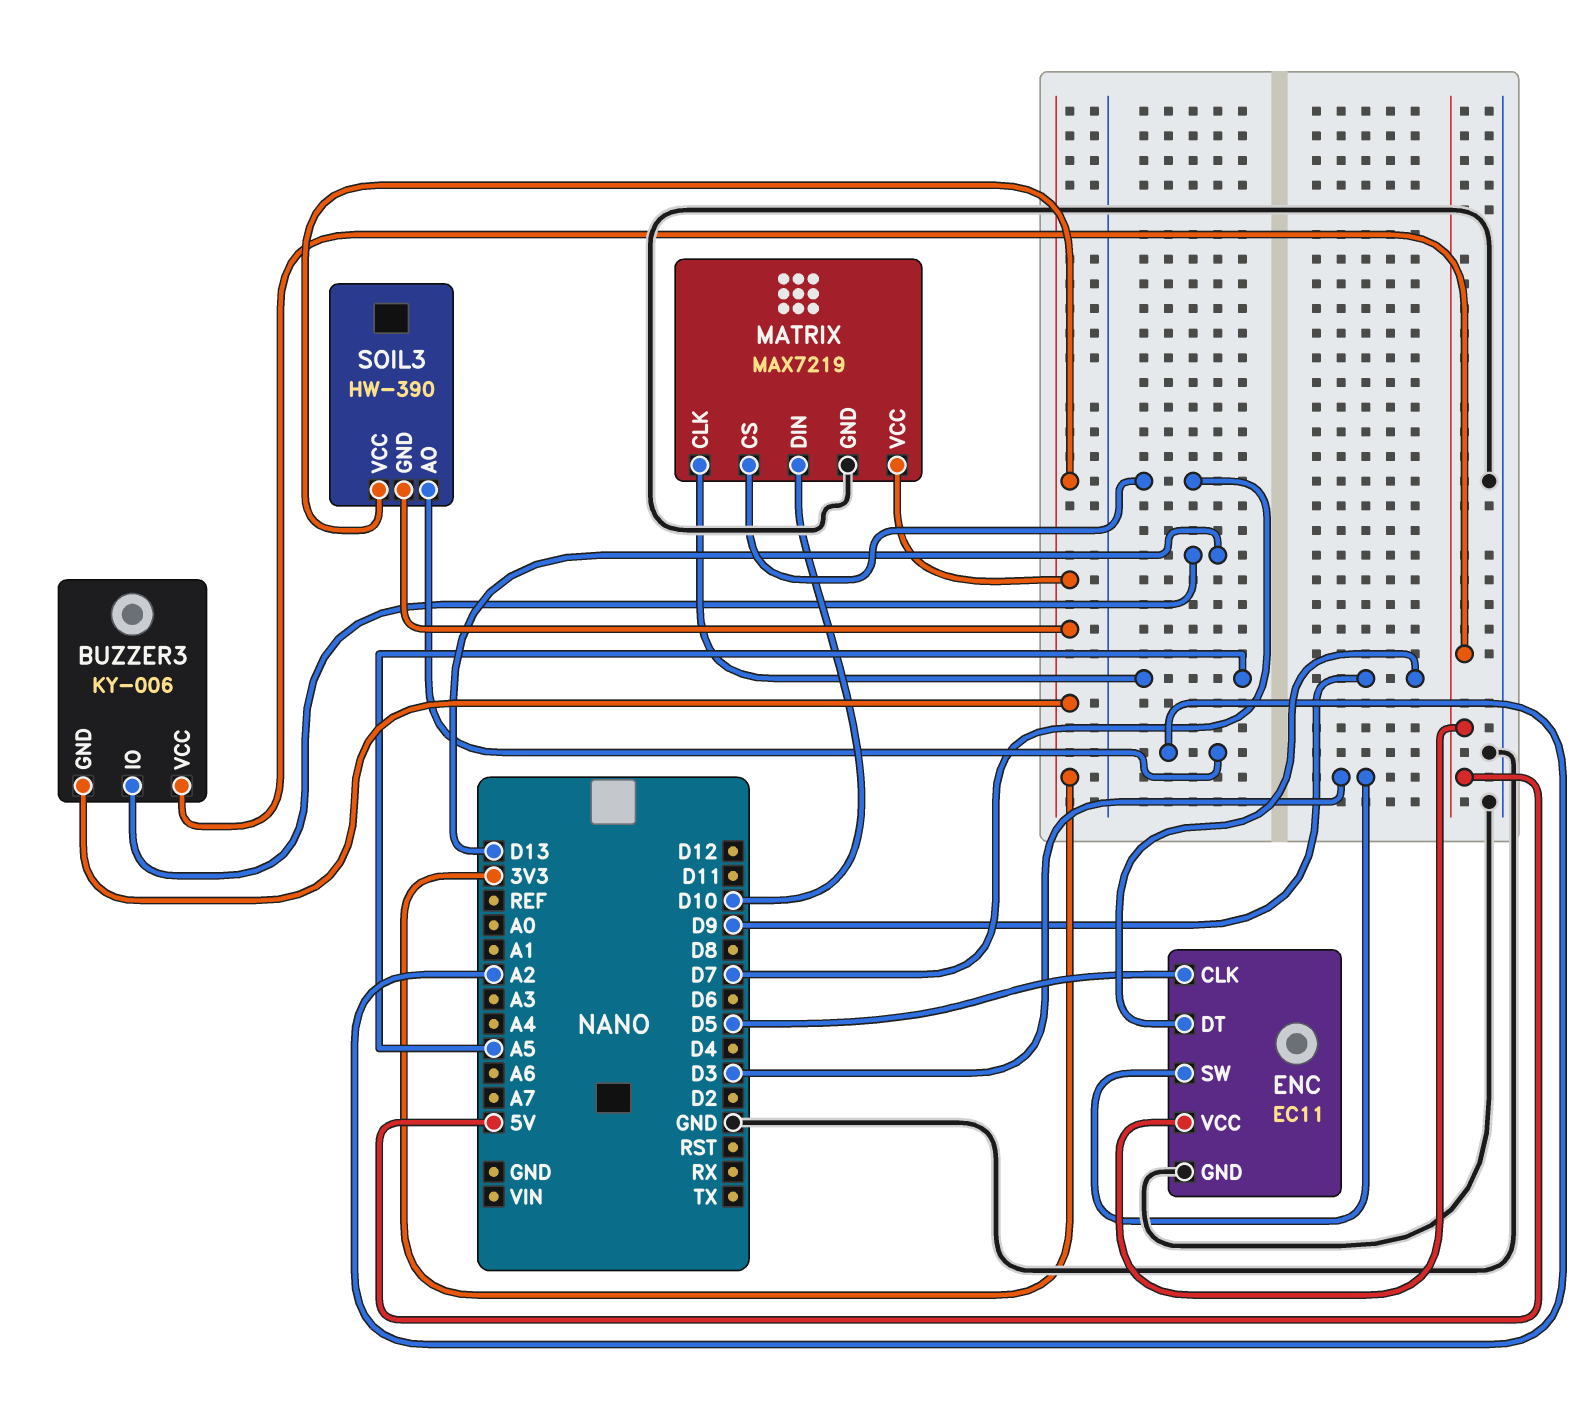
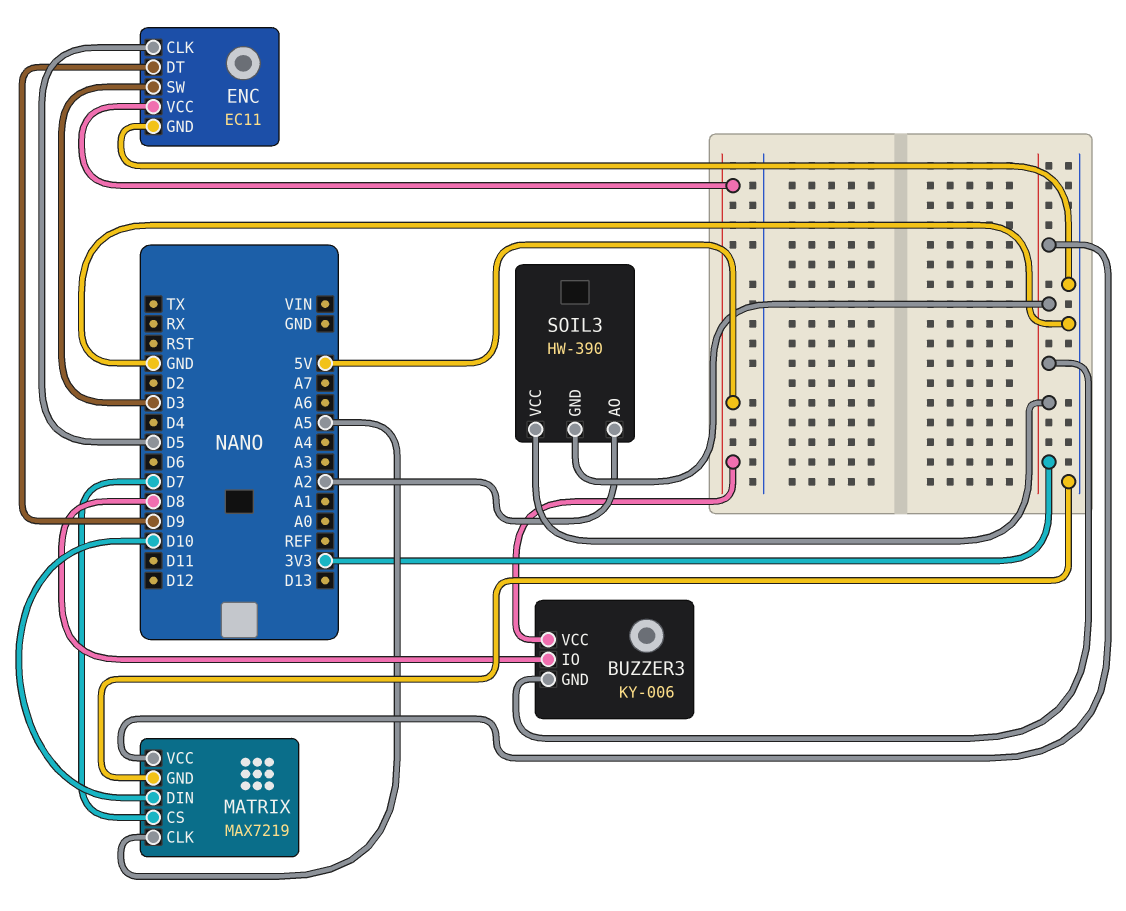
BUZZER3 pin IO: D13 -> D8

